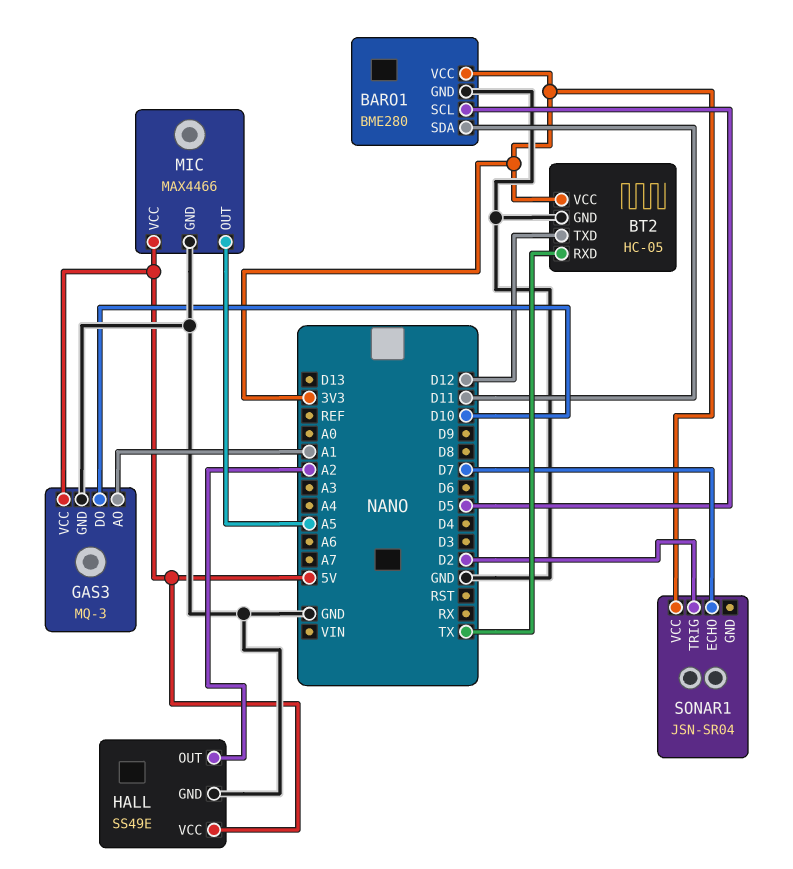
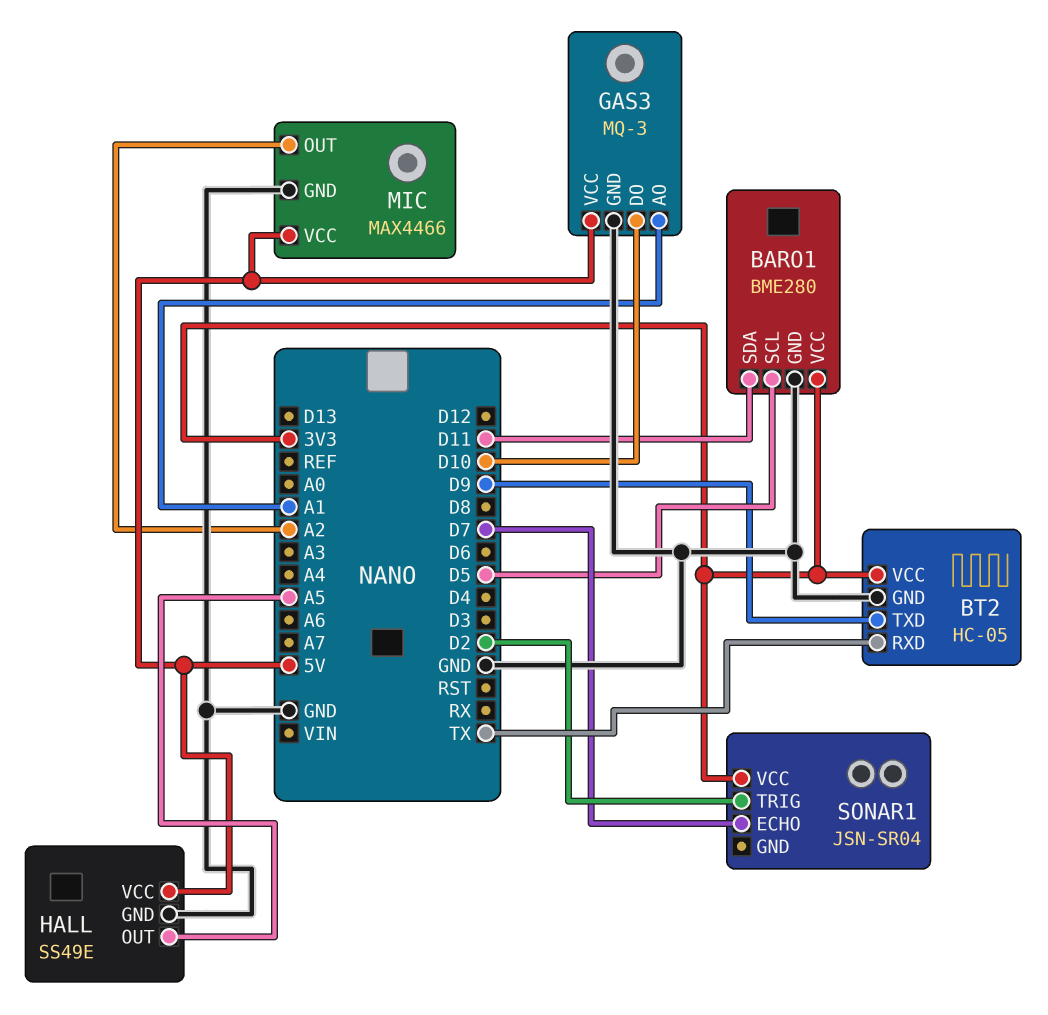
BT2 pin TXD: D12 -> D9
HALL pin OUT: A2 -> A5
MIC pin OUT: A5 -> A2

